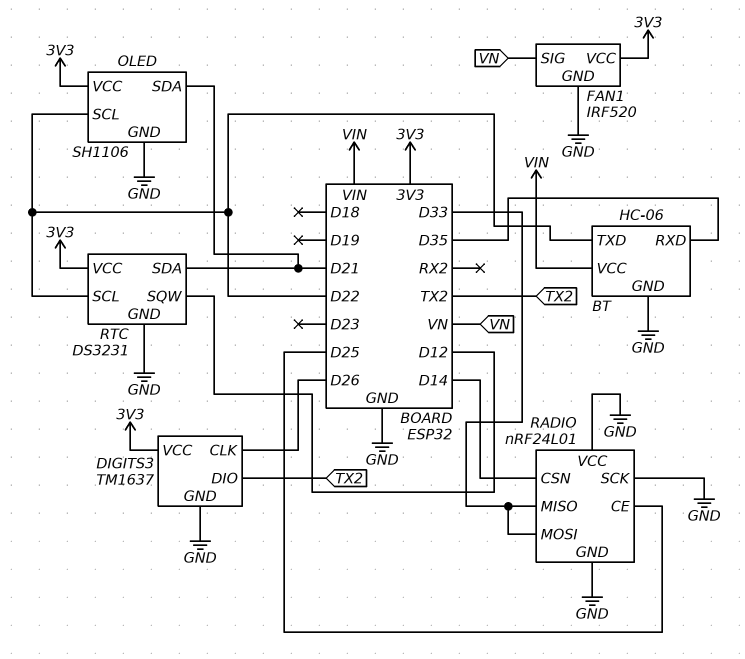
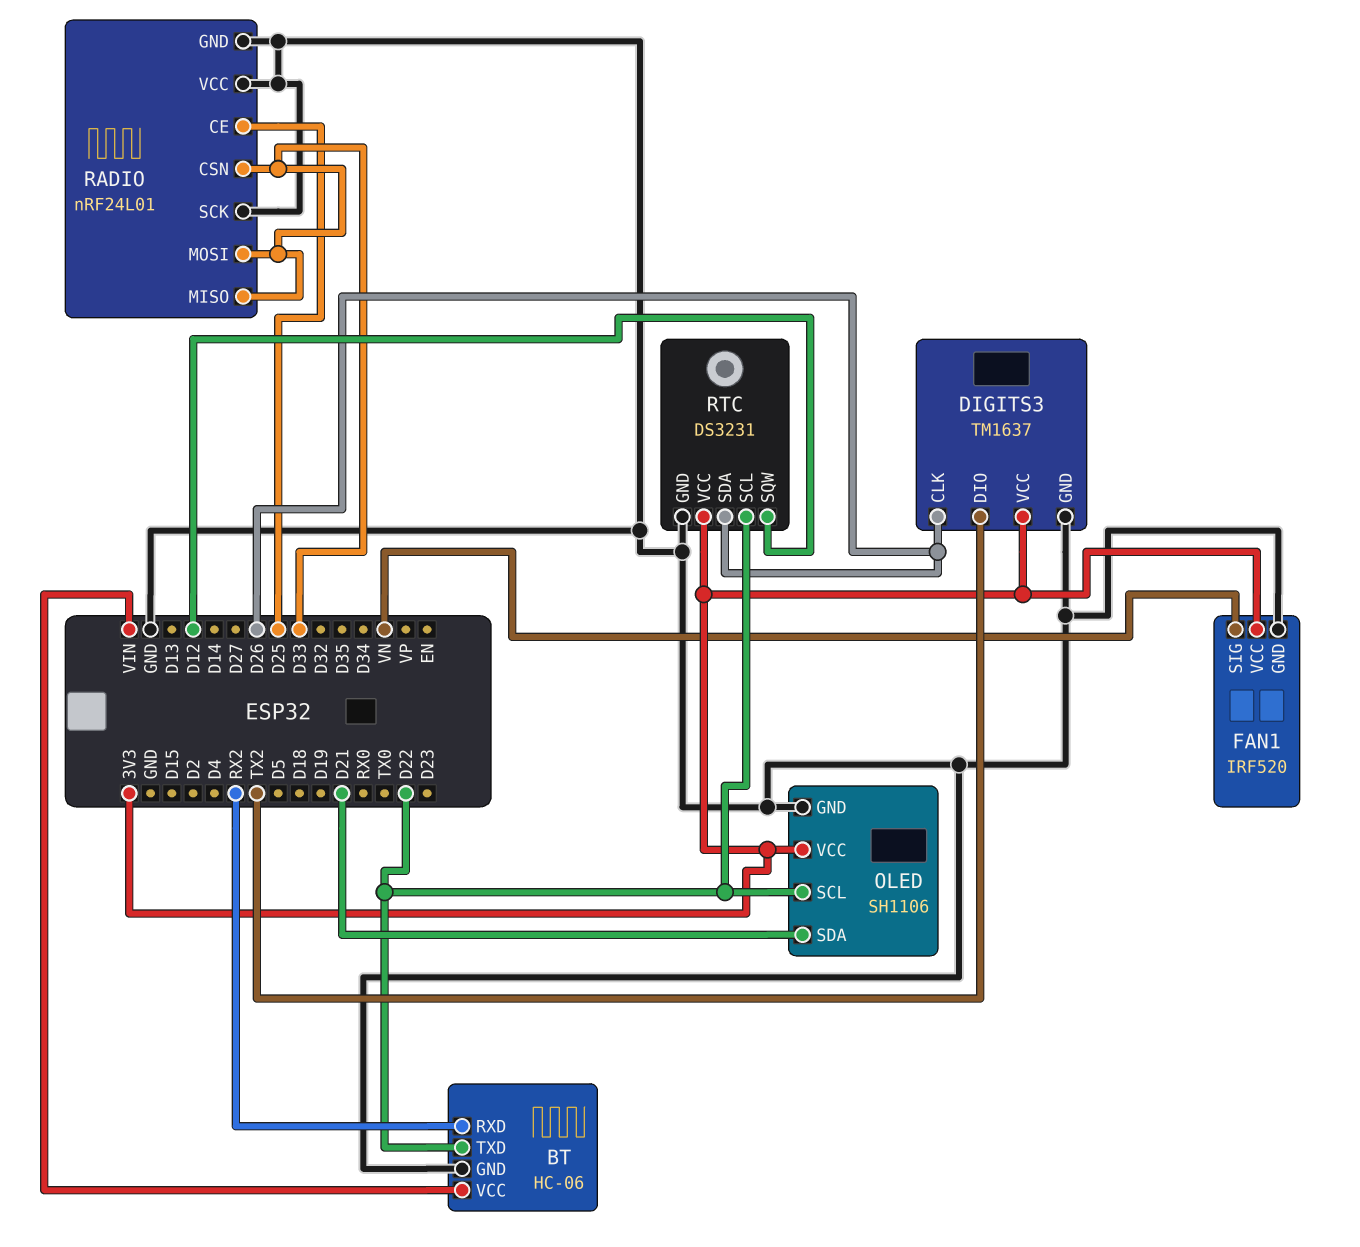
BT pin RXD: D35 -> RX2
RADIO pin CSN: D14 -> D33
RTC pin SDA: D21 -> D26

